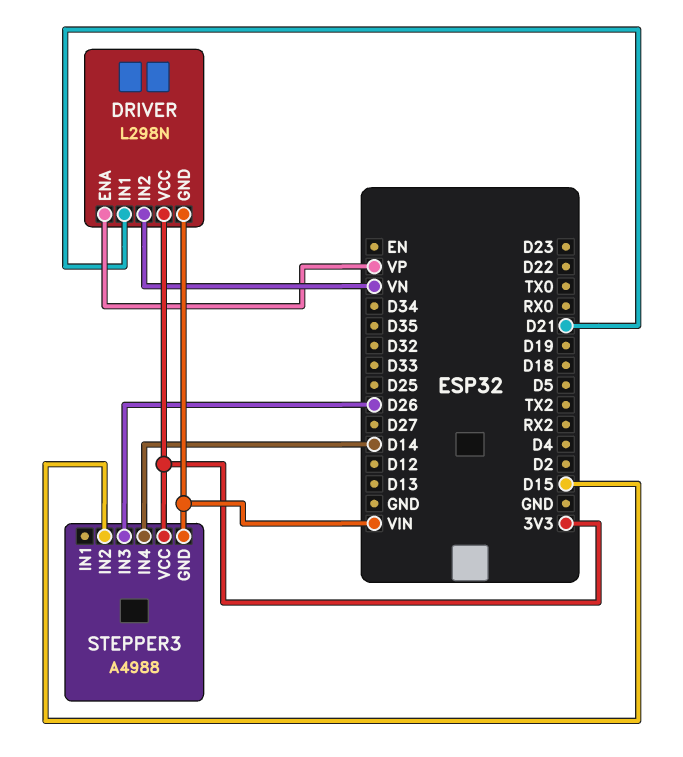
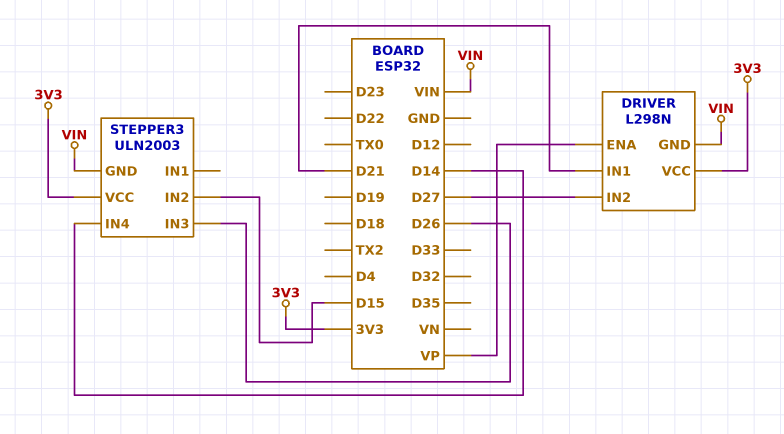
DRIVER pin IN2: VN -> D27
STEPPER3: A4988 -> ULN2003

